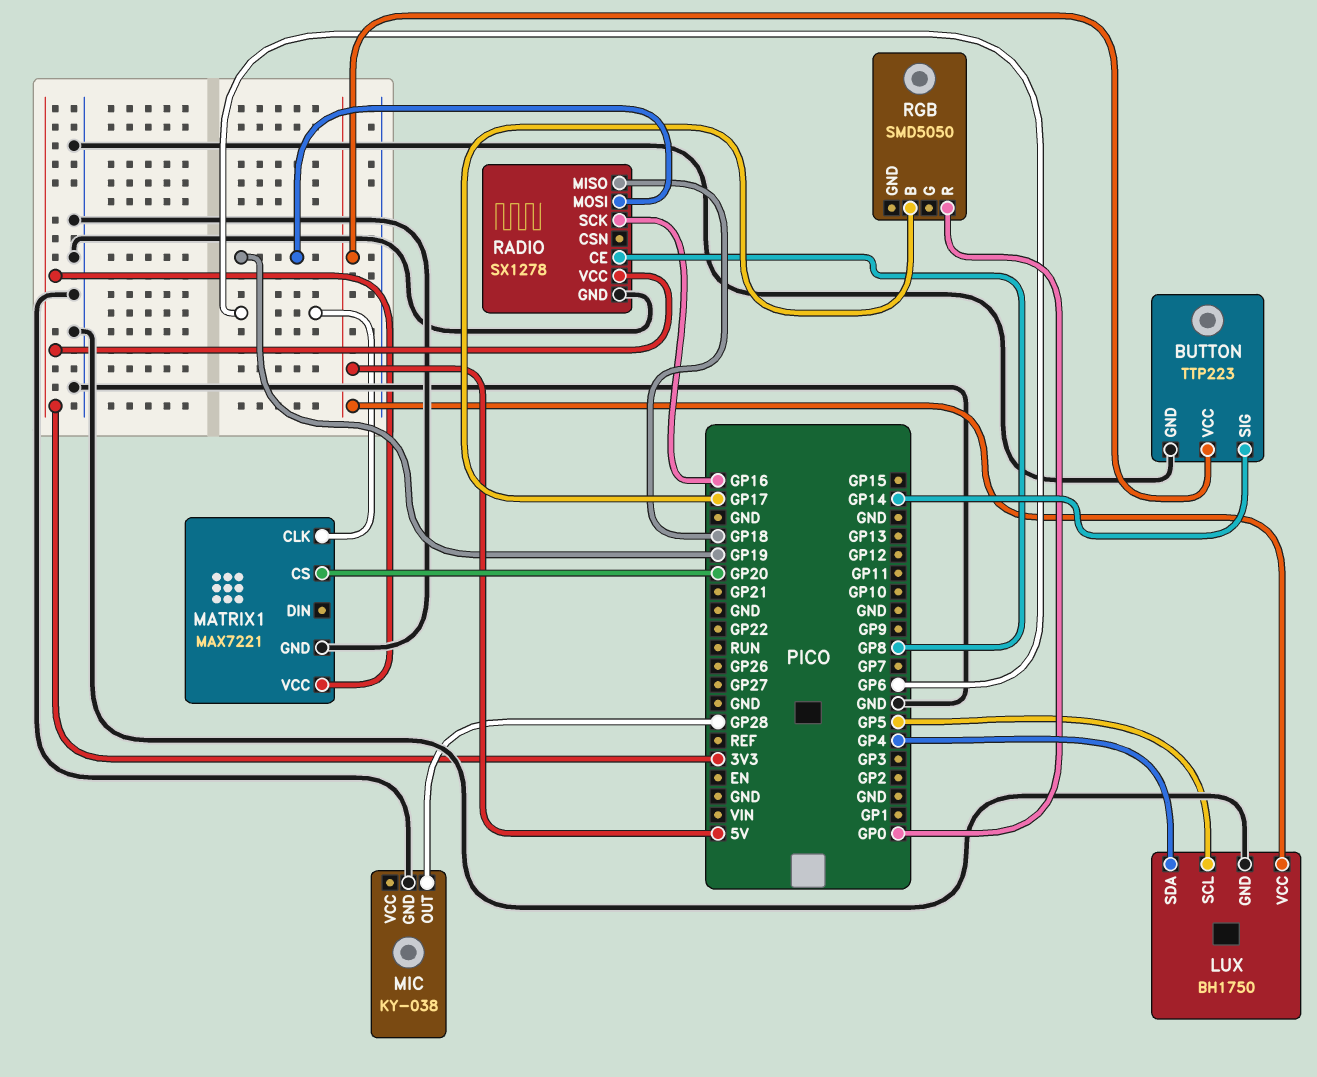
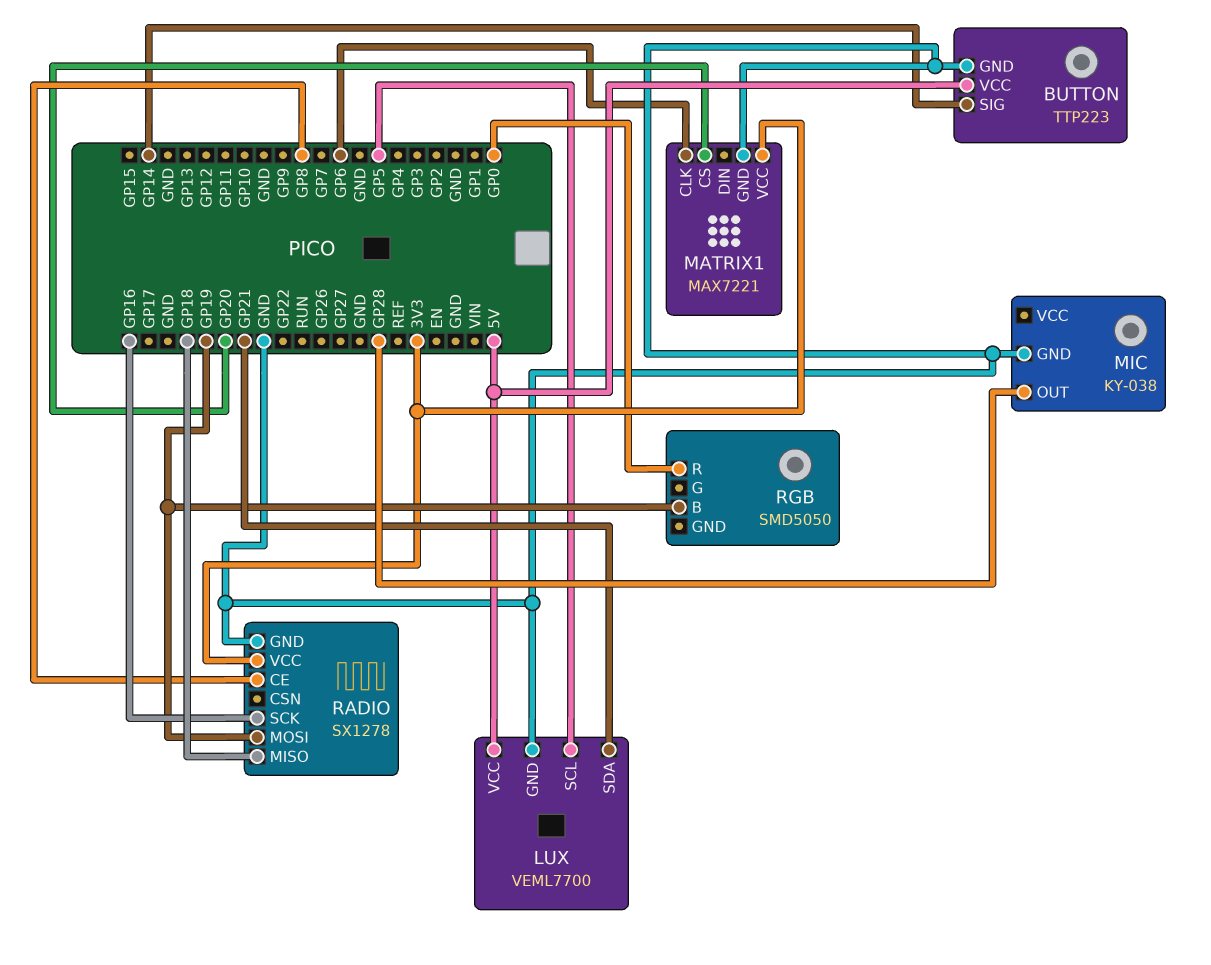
LUX: BH1750 -> VEML7700
LUX pin SDA: GP4 -> GP21
RGB pin B: GP17 -> GP19

